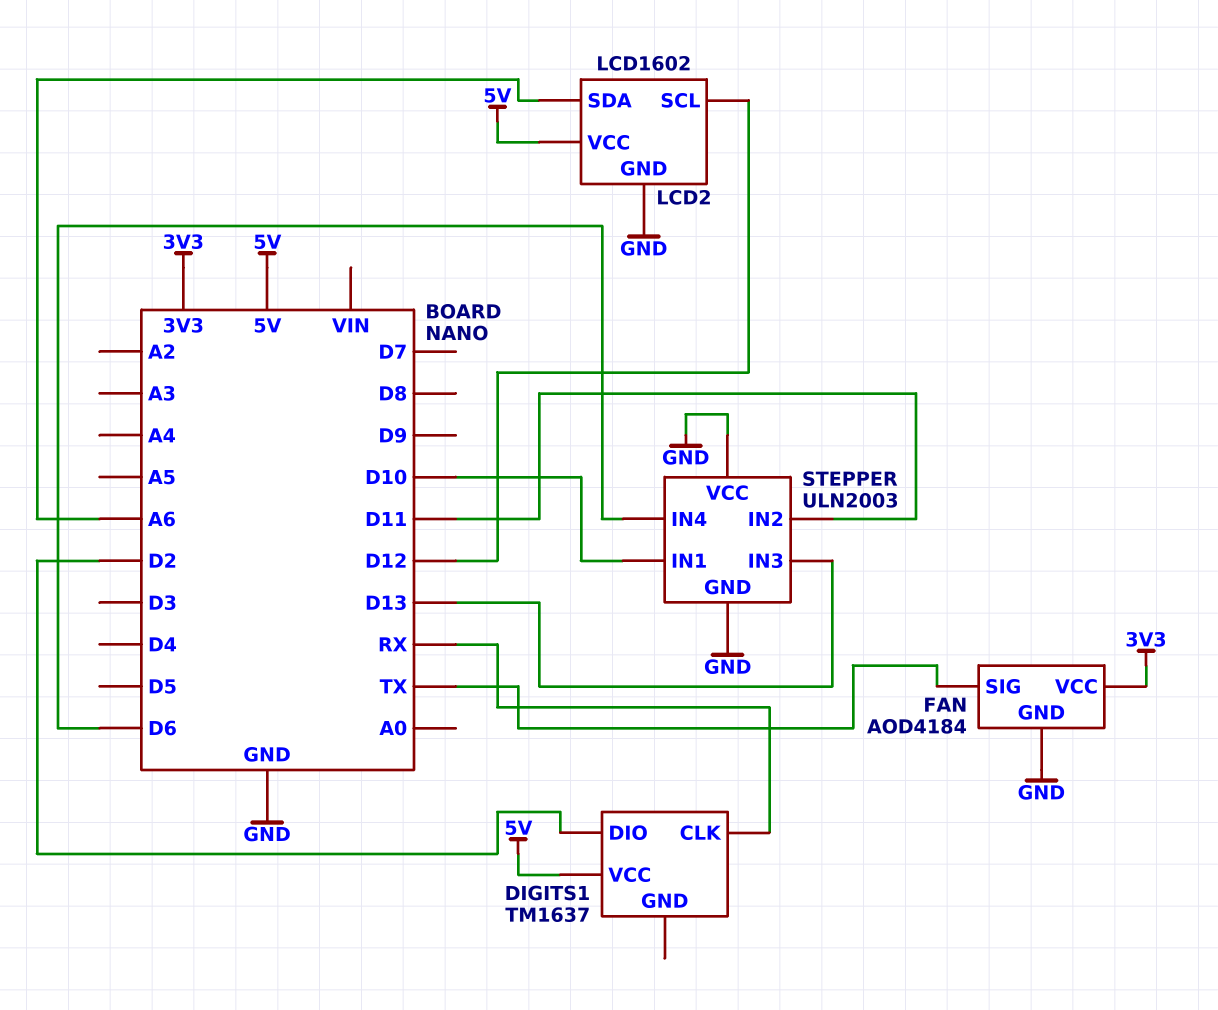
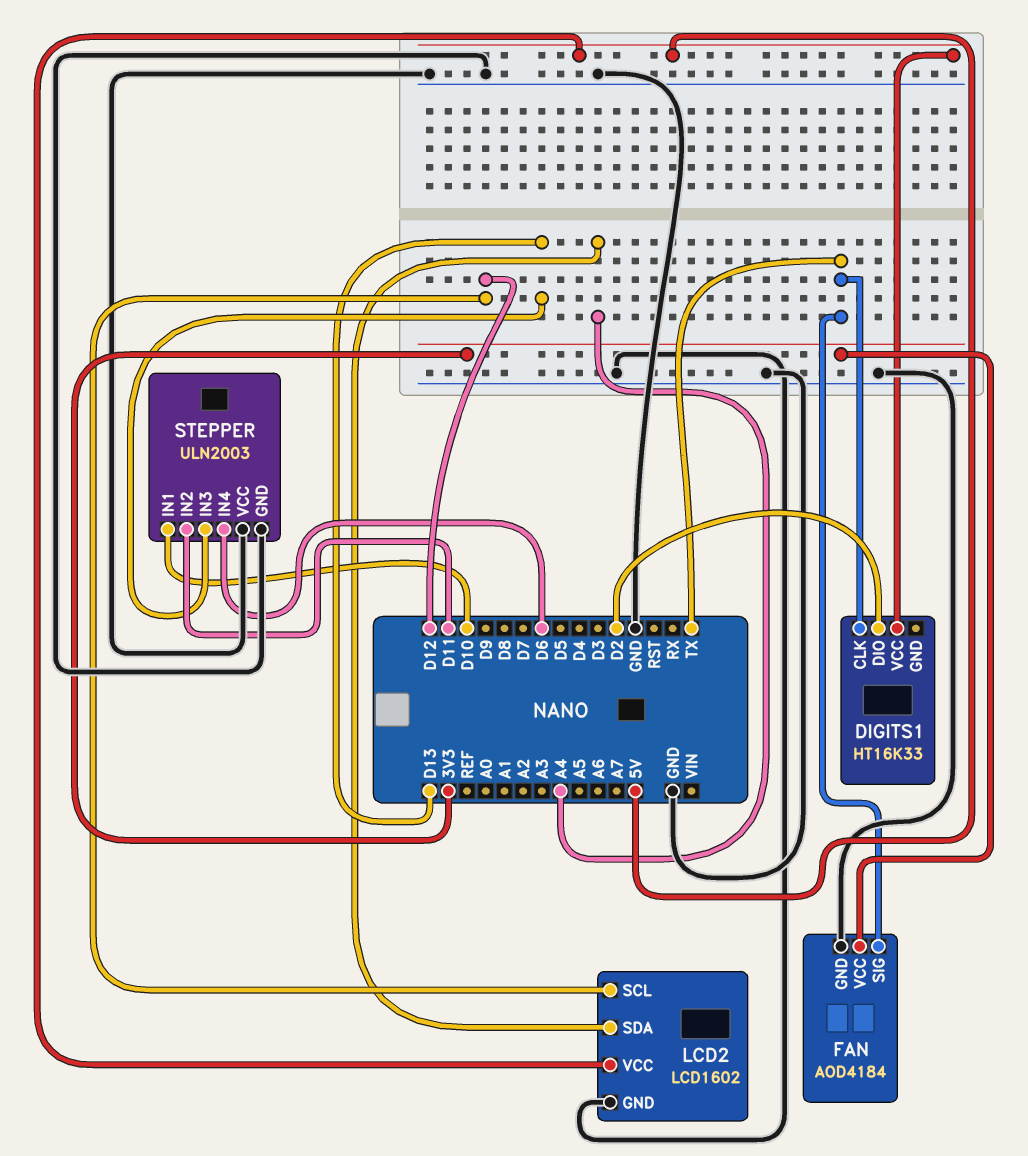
DIGITS1: TM1637 -> HT16K33
DIGITS1 pin CLK: RX -> TX
LCD2 pin SDA: A6 -> A4

